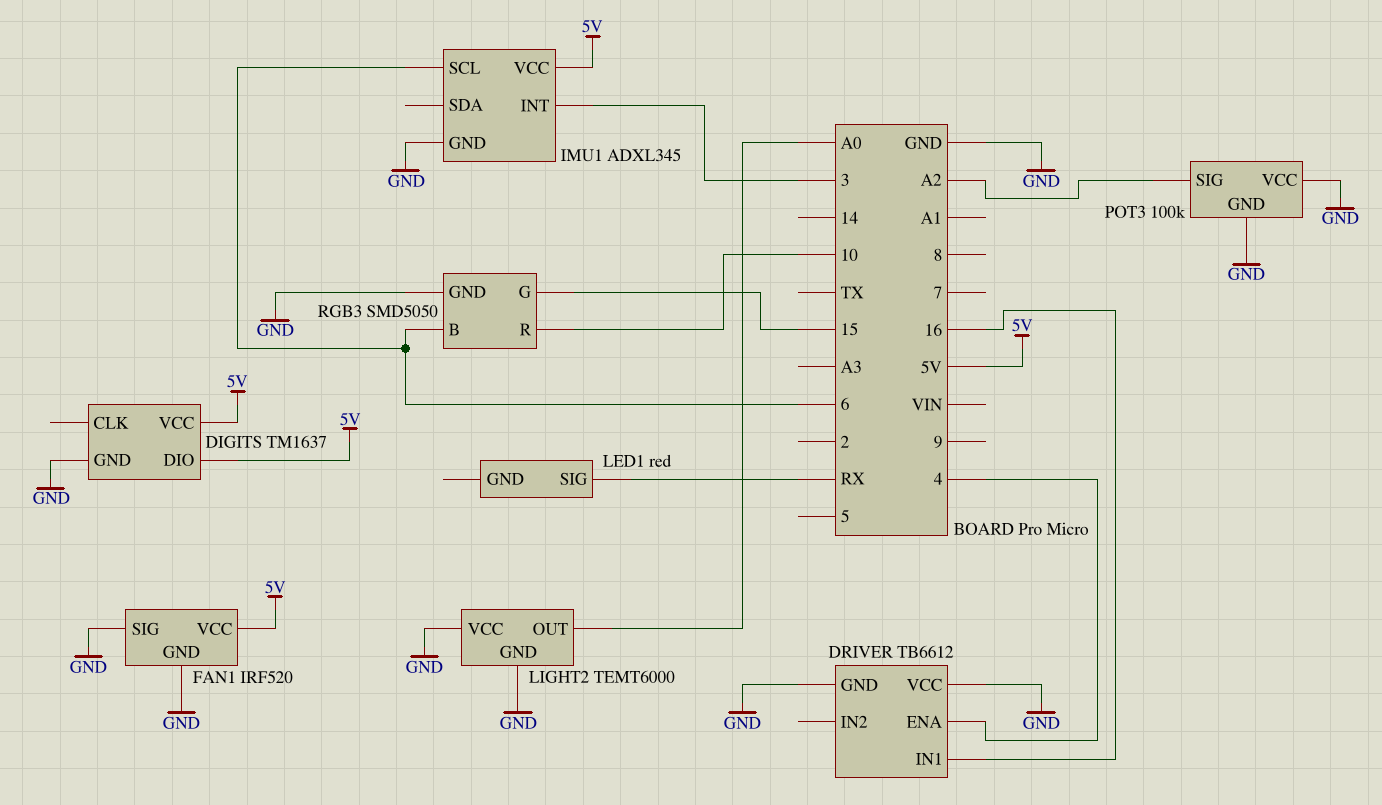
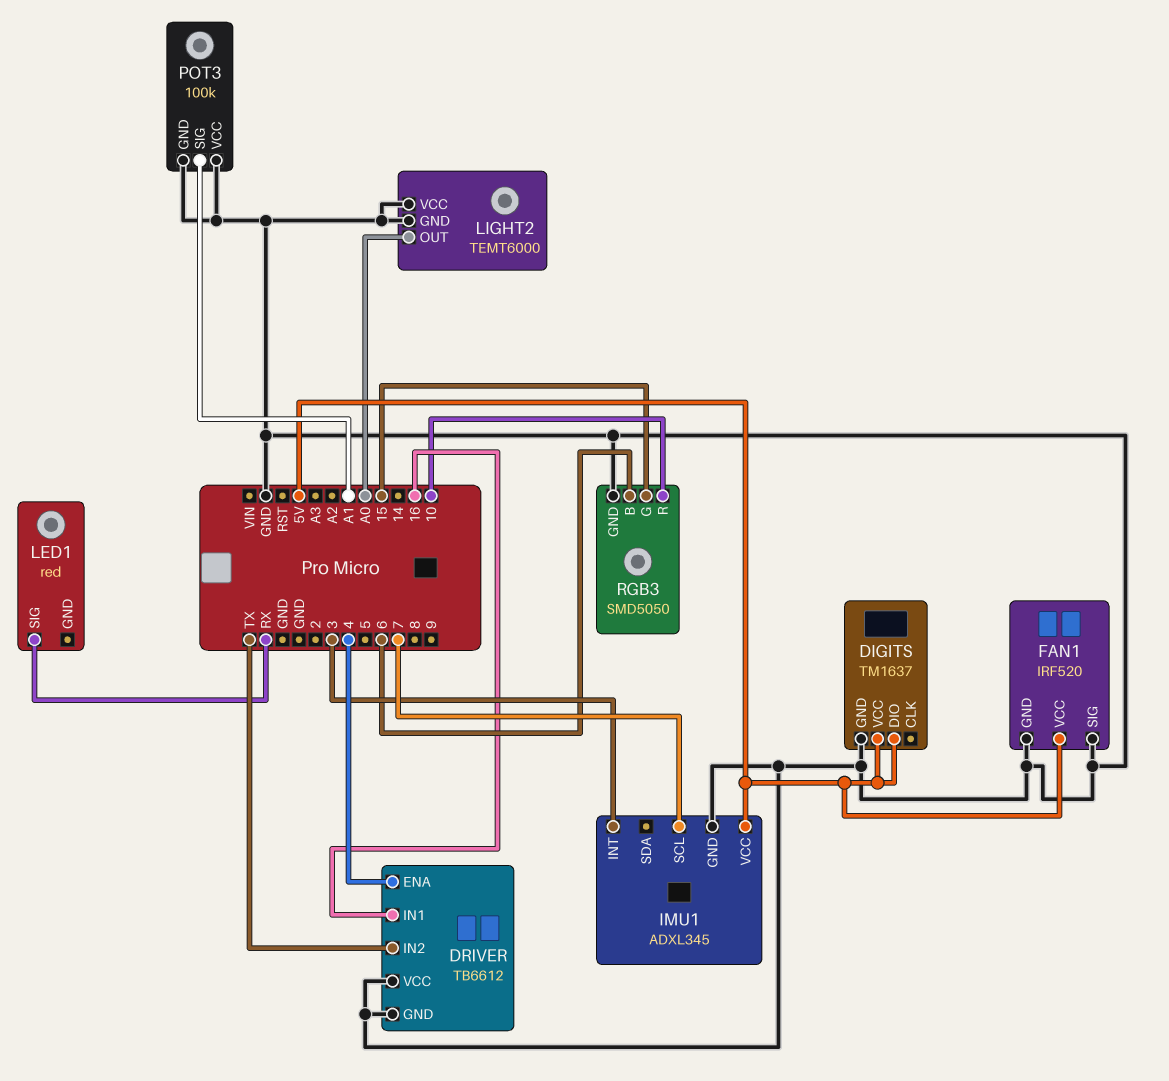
DRIVER pin IN2: none -> TX
IMU1 pin SCL: 6 -> 7
POT3 pin SIG: A2 -> A1

